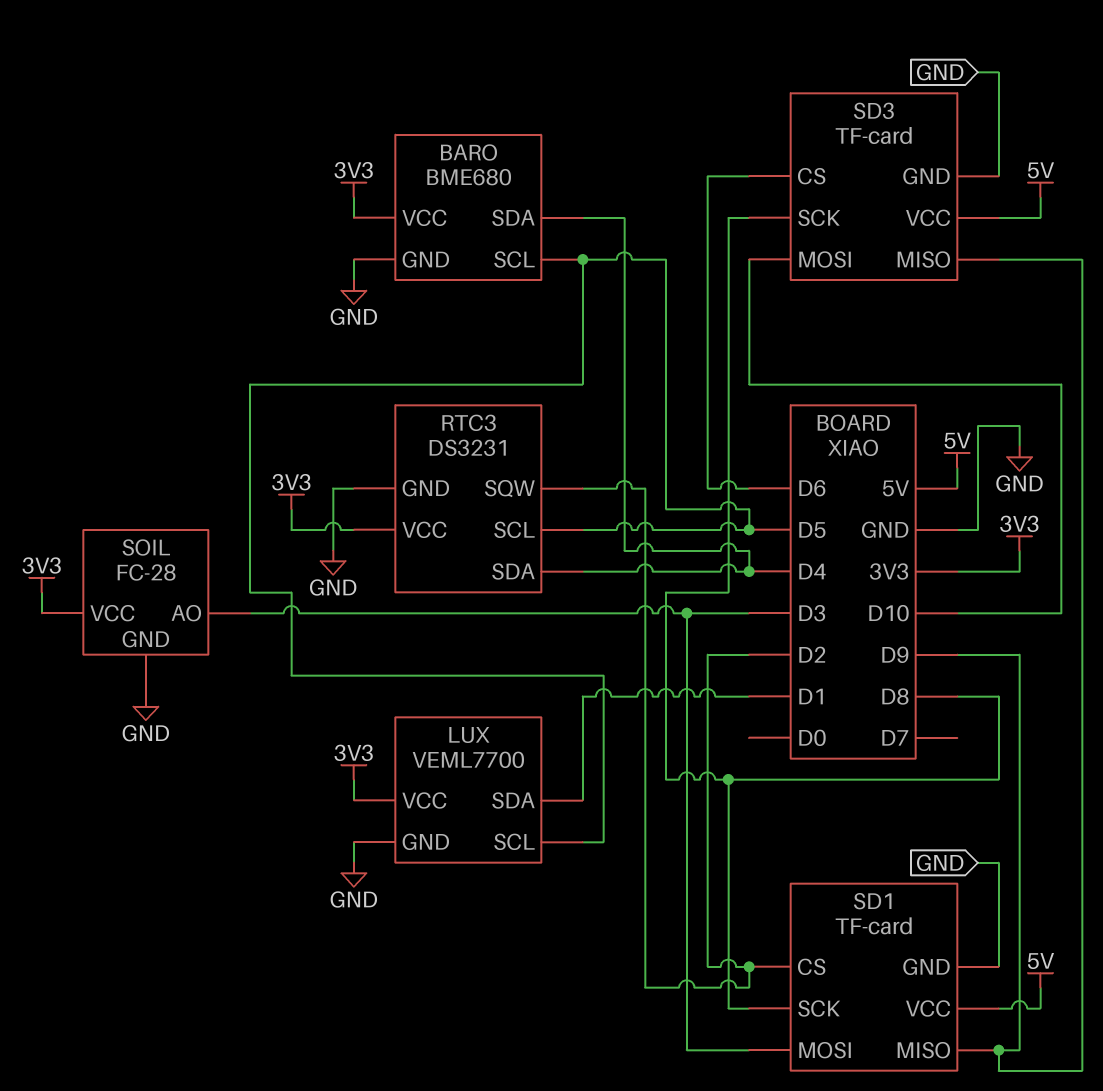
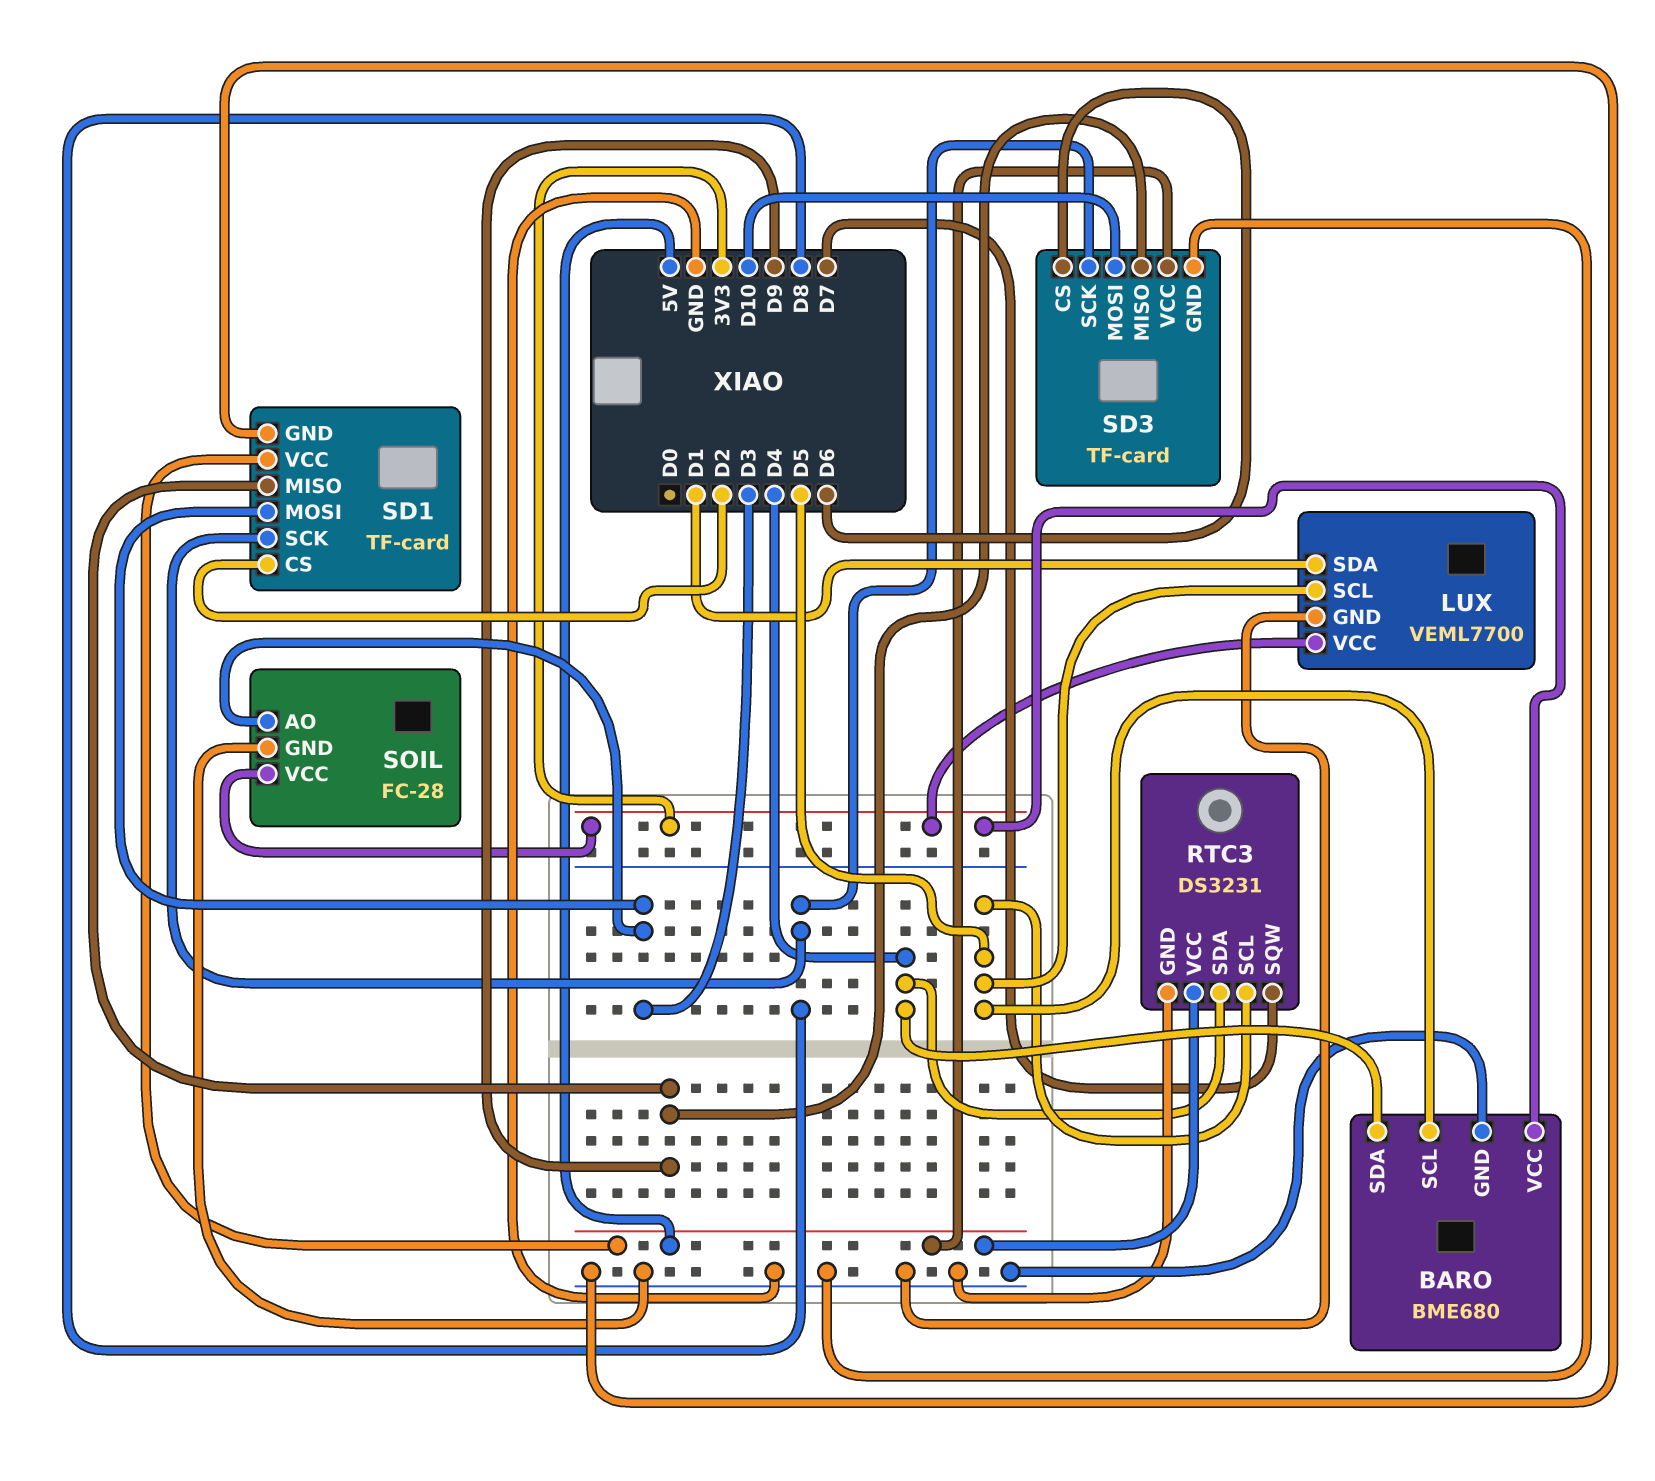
RTC3 pin SQW: D2 -> D7
RTC3 pin VCC: 3V3 -> 5V

